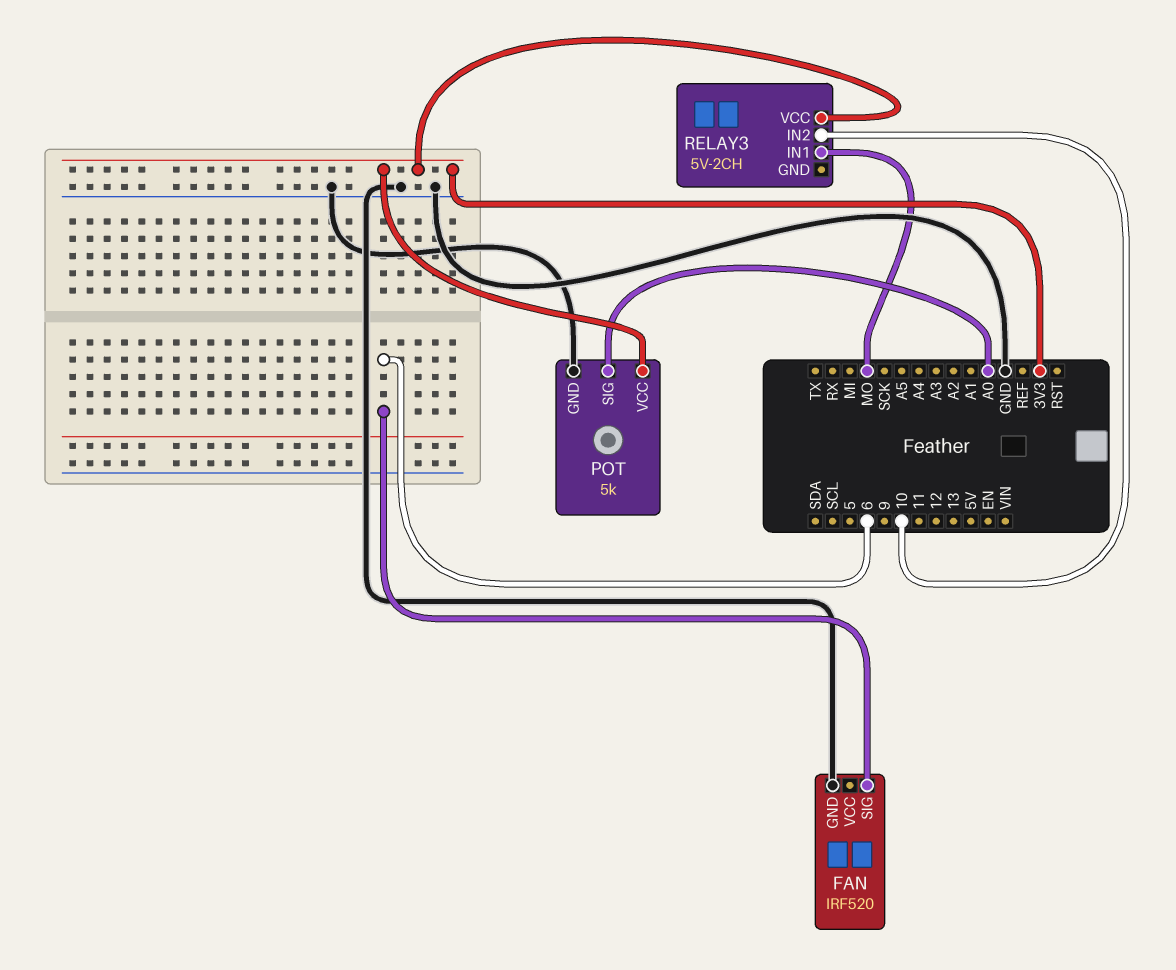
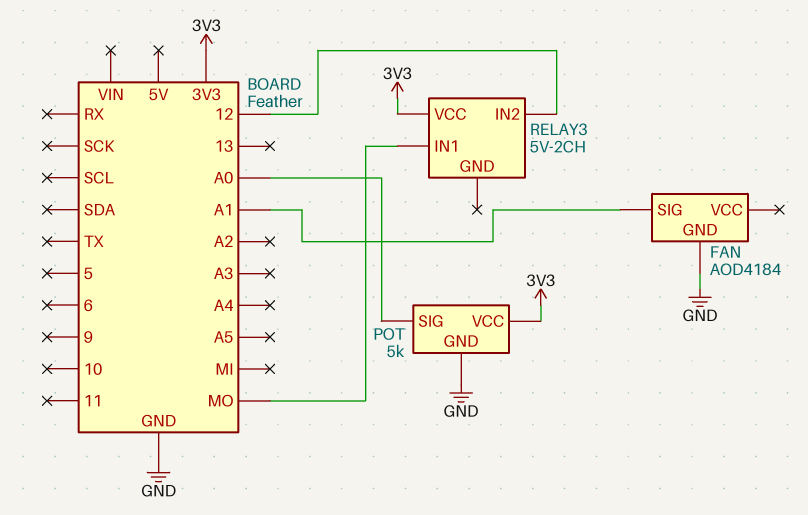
FAN: IRF520 -> AOD4184
FAN pin SIG: 6 -> A1
RELAY3 pin IN2: 10 -> 12

